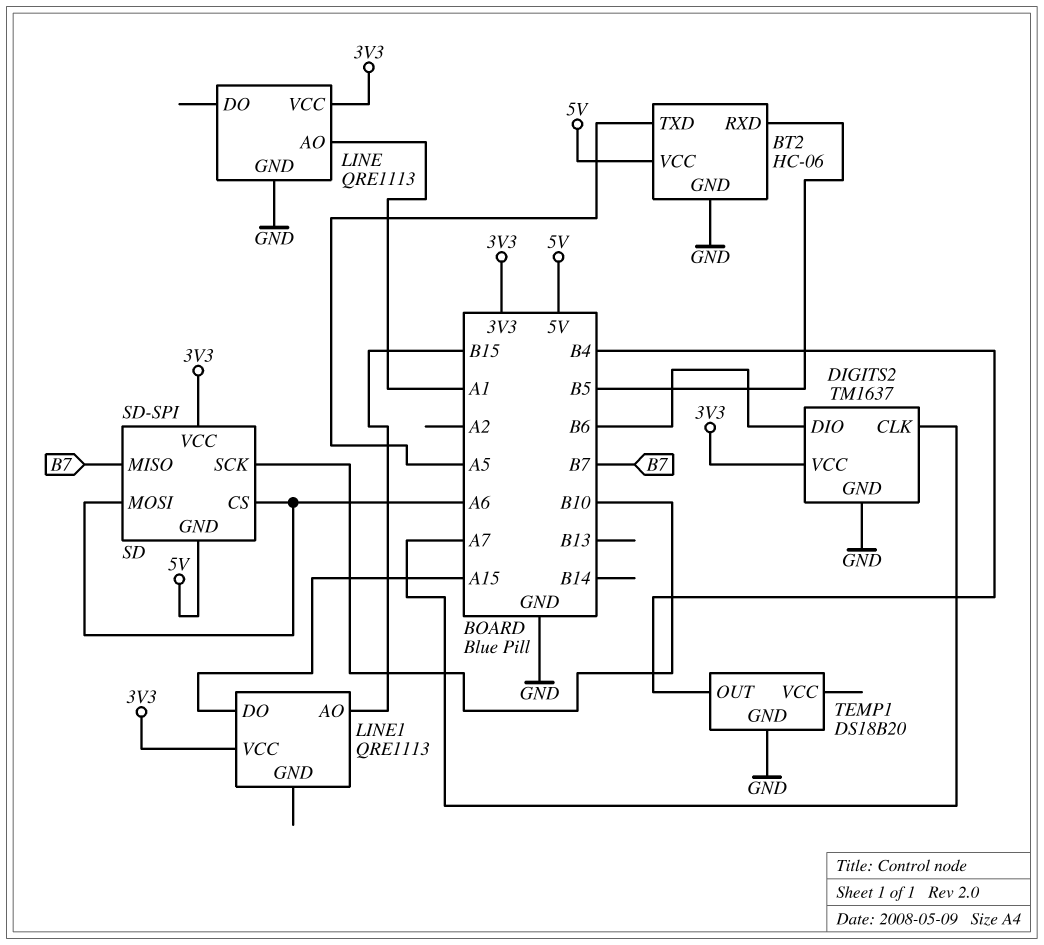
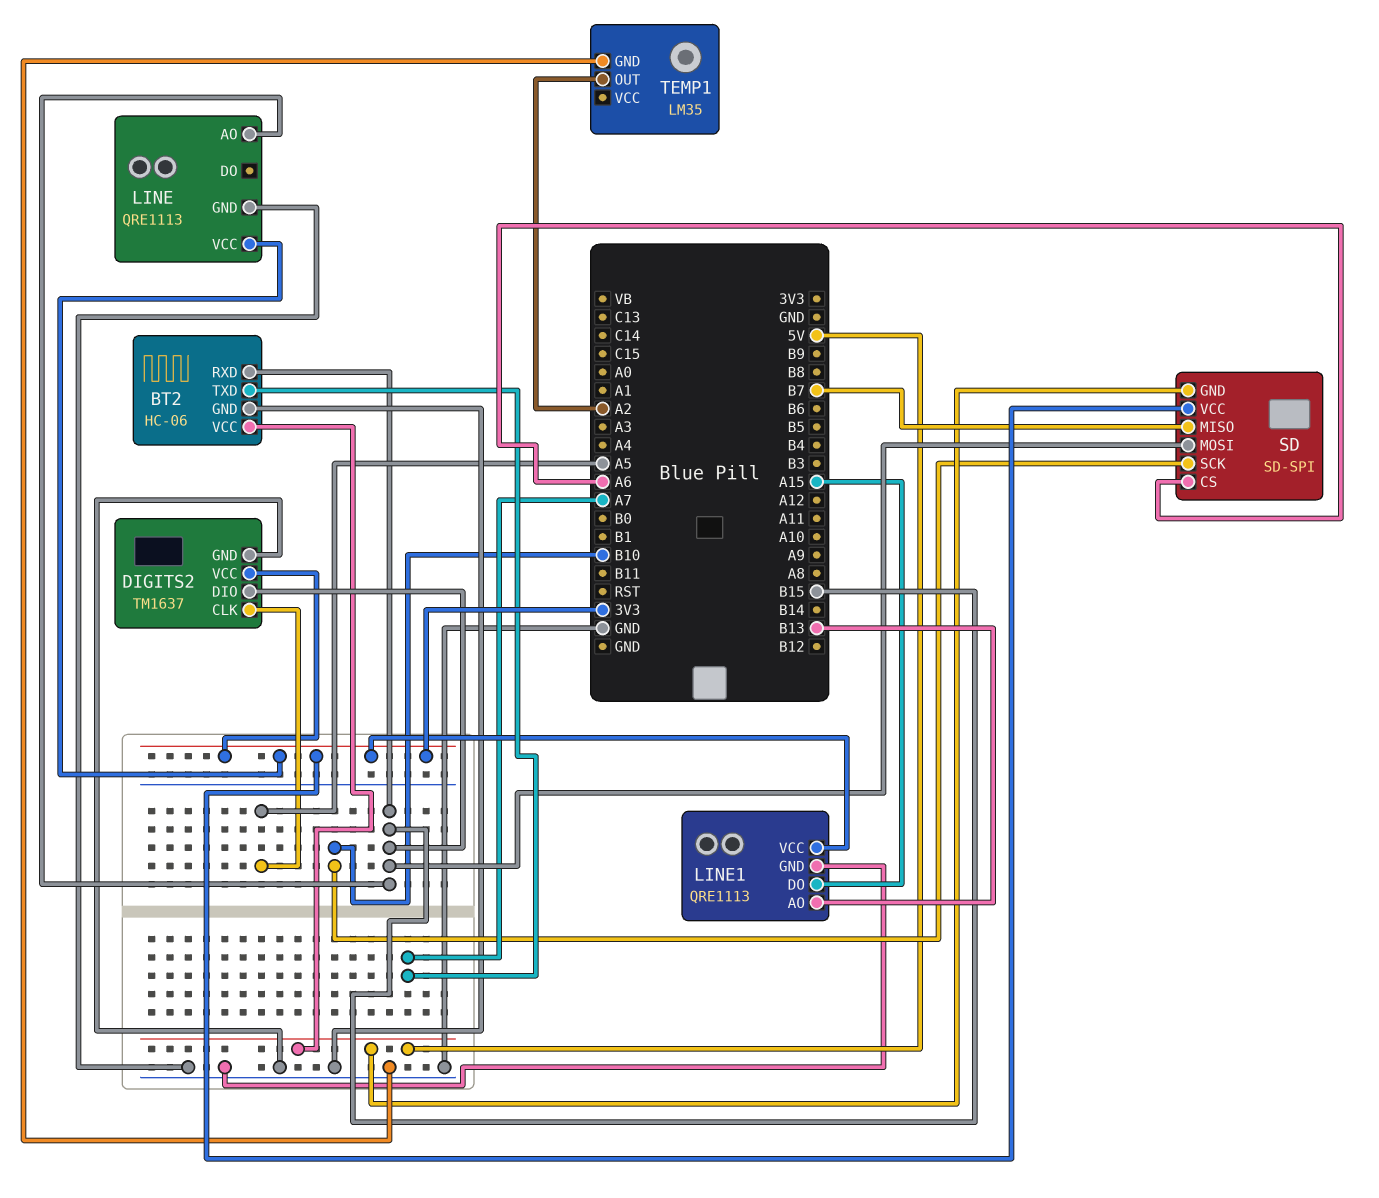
BT2 pin RXD: B5 -> B15
BT2 pin TXD: A5 -> A7
DIGITS2 pin CLK: A7 -> A5
DIGITS2 pin DIO: B6 -> B15
LINE pin AO: A1 -> B15
LINE1 pin AO: B15 -> B13
LINE1 pin GND: none -> GND
SD pin MOSI: A6 -> B15
TEMP1: DS18B20 -> LM35
TEMP1 pin OUT: B4 -> A2

